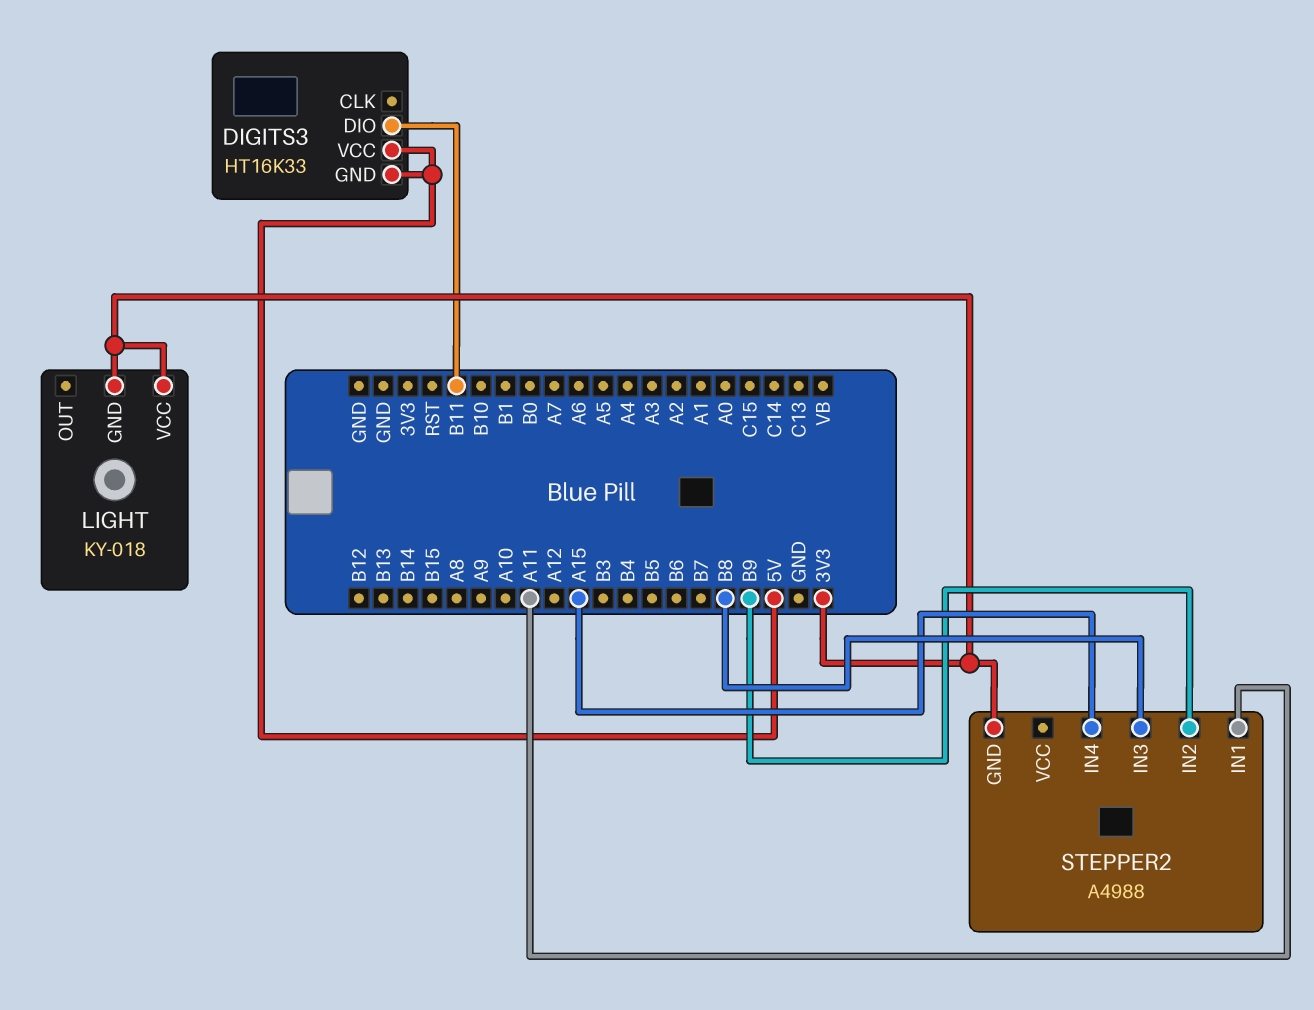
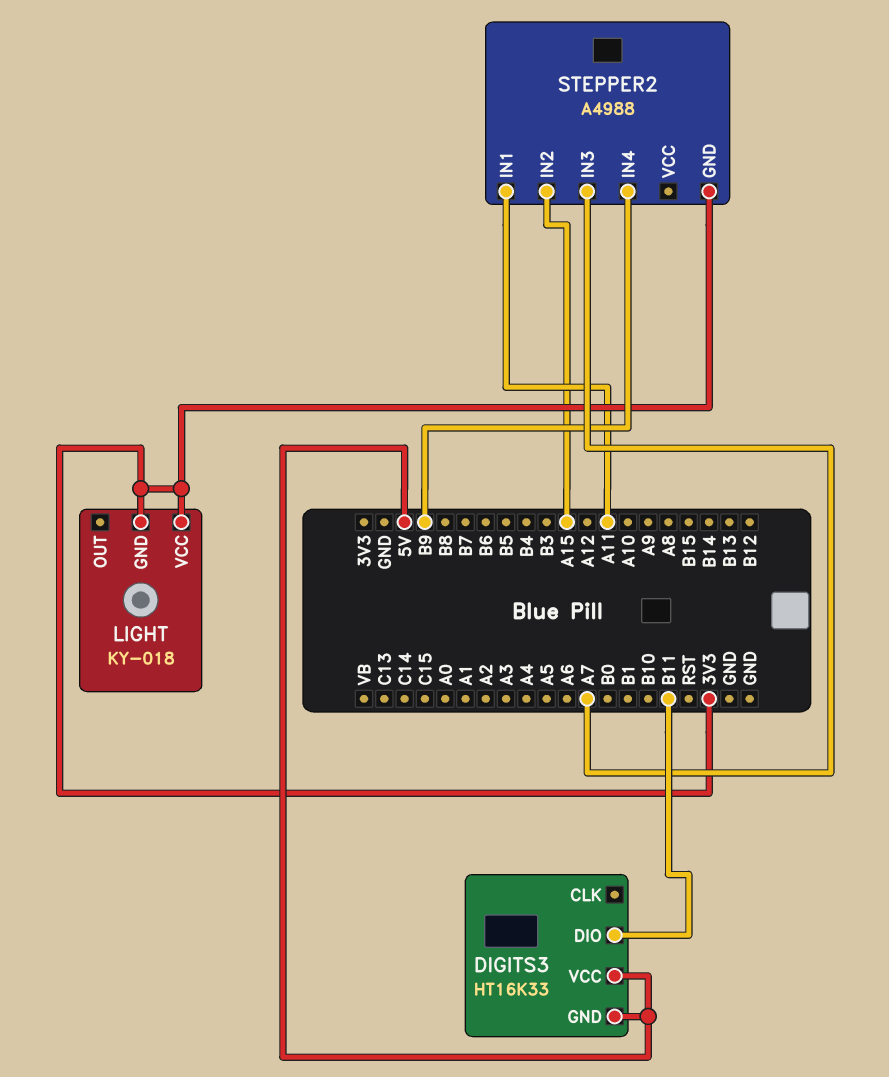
STEPPER2 pin IN2: B9 -> A15
STEPPER2 pin IN3: B8 -> A7
STEPPER2 pin IN4: A15 -> B9

